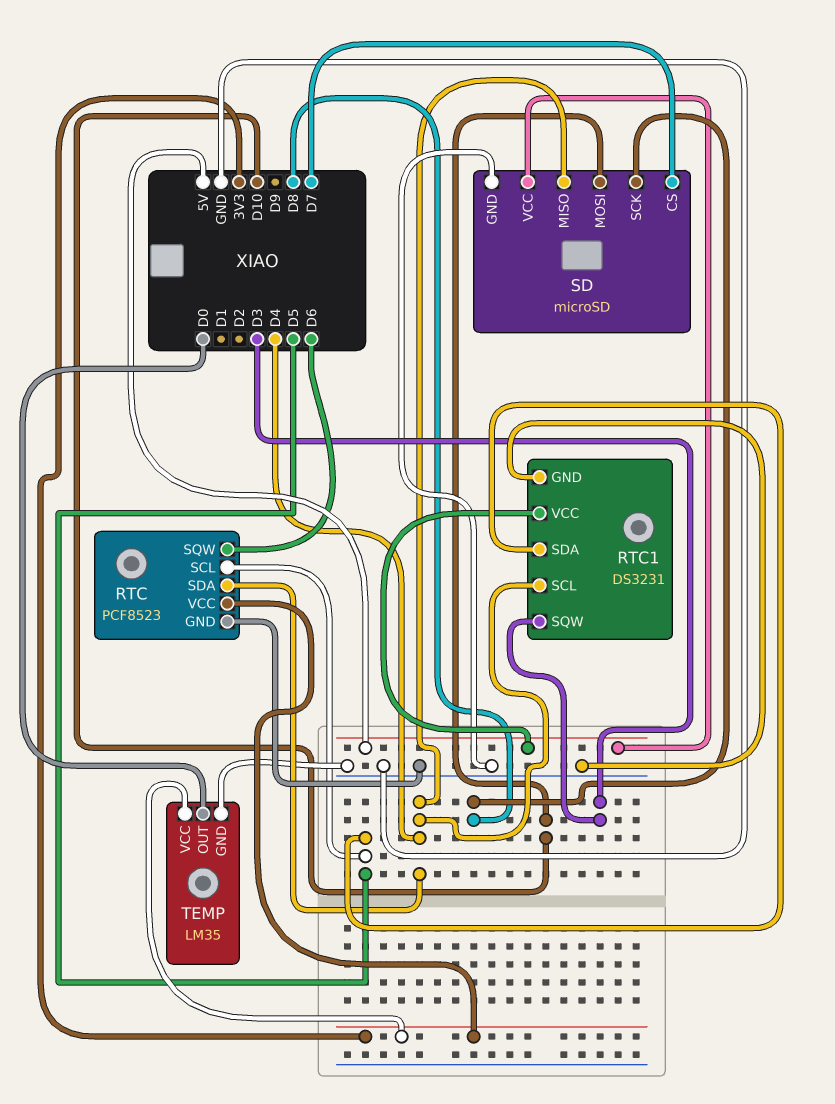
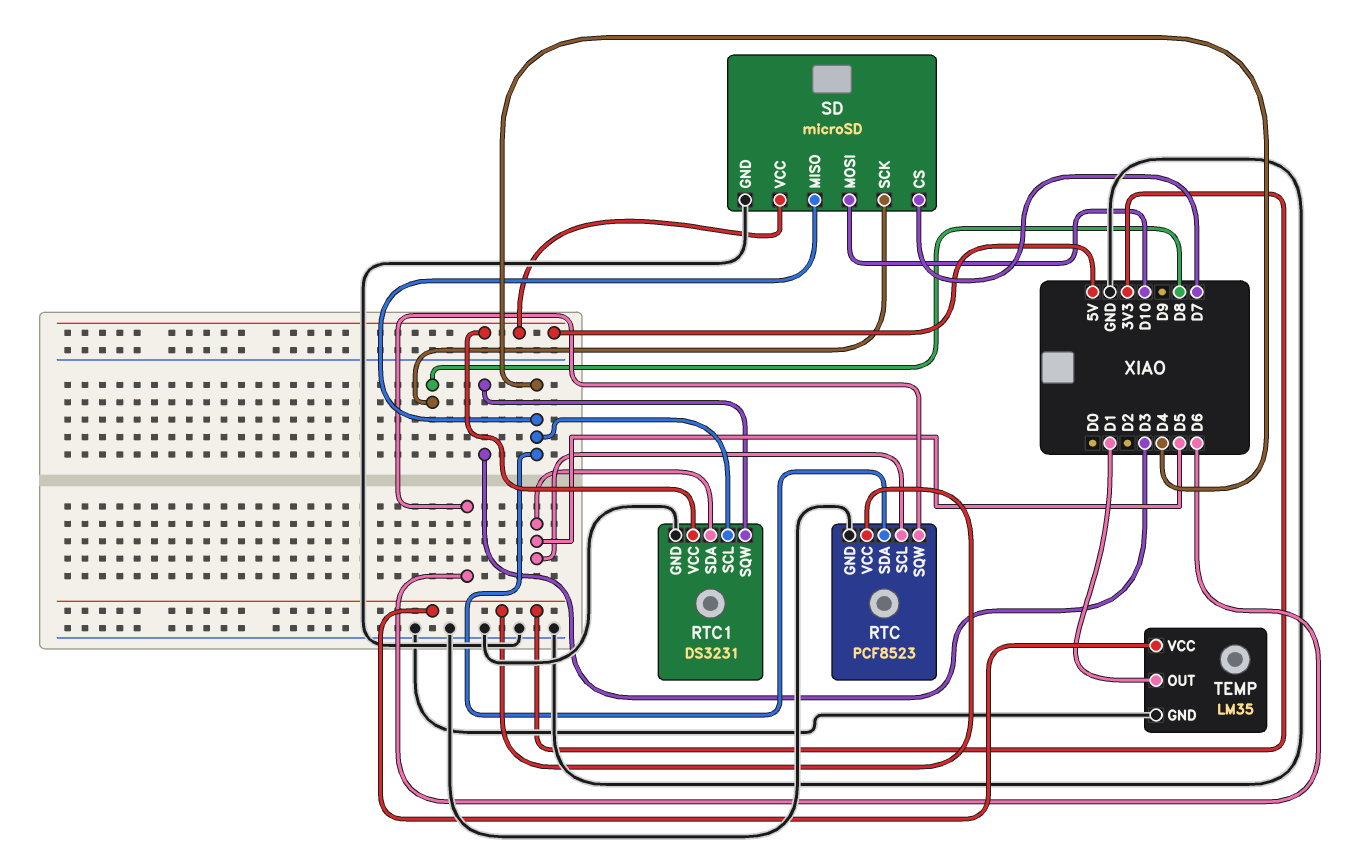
TEMP pin OUT: D0 -> D1

